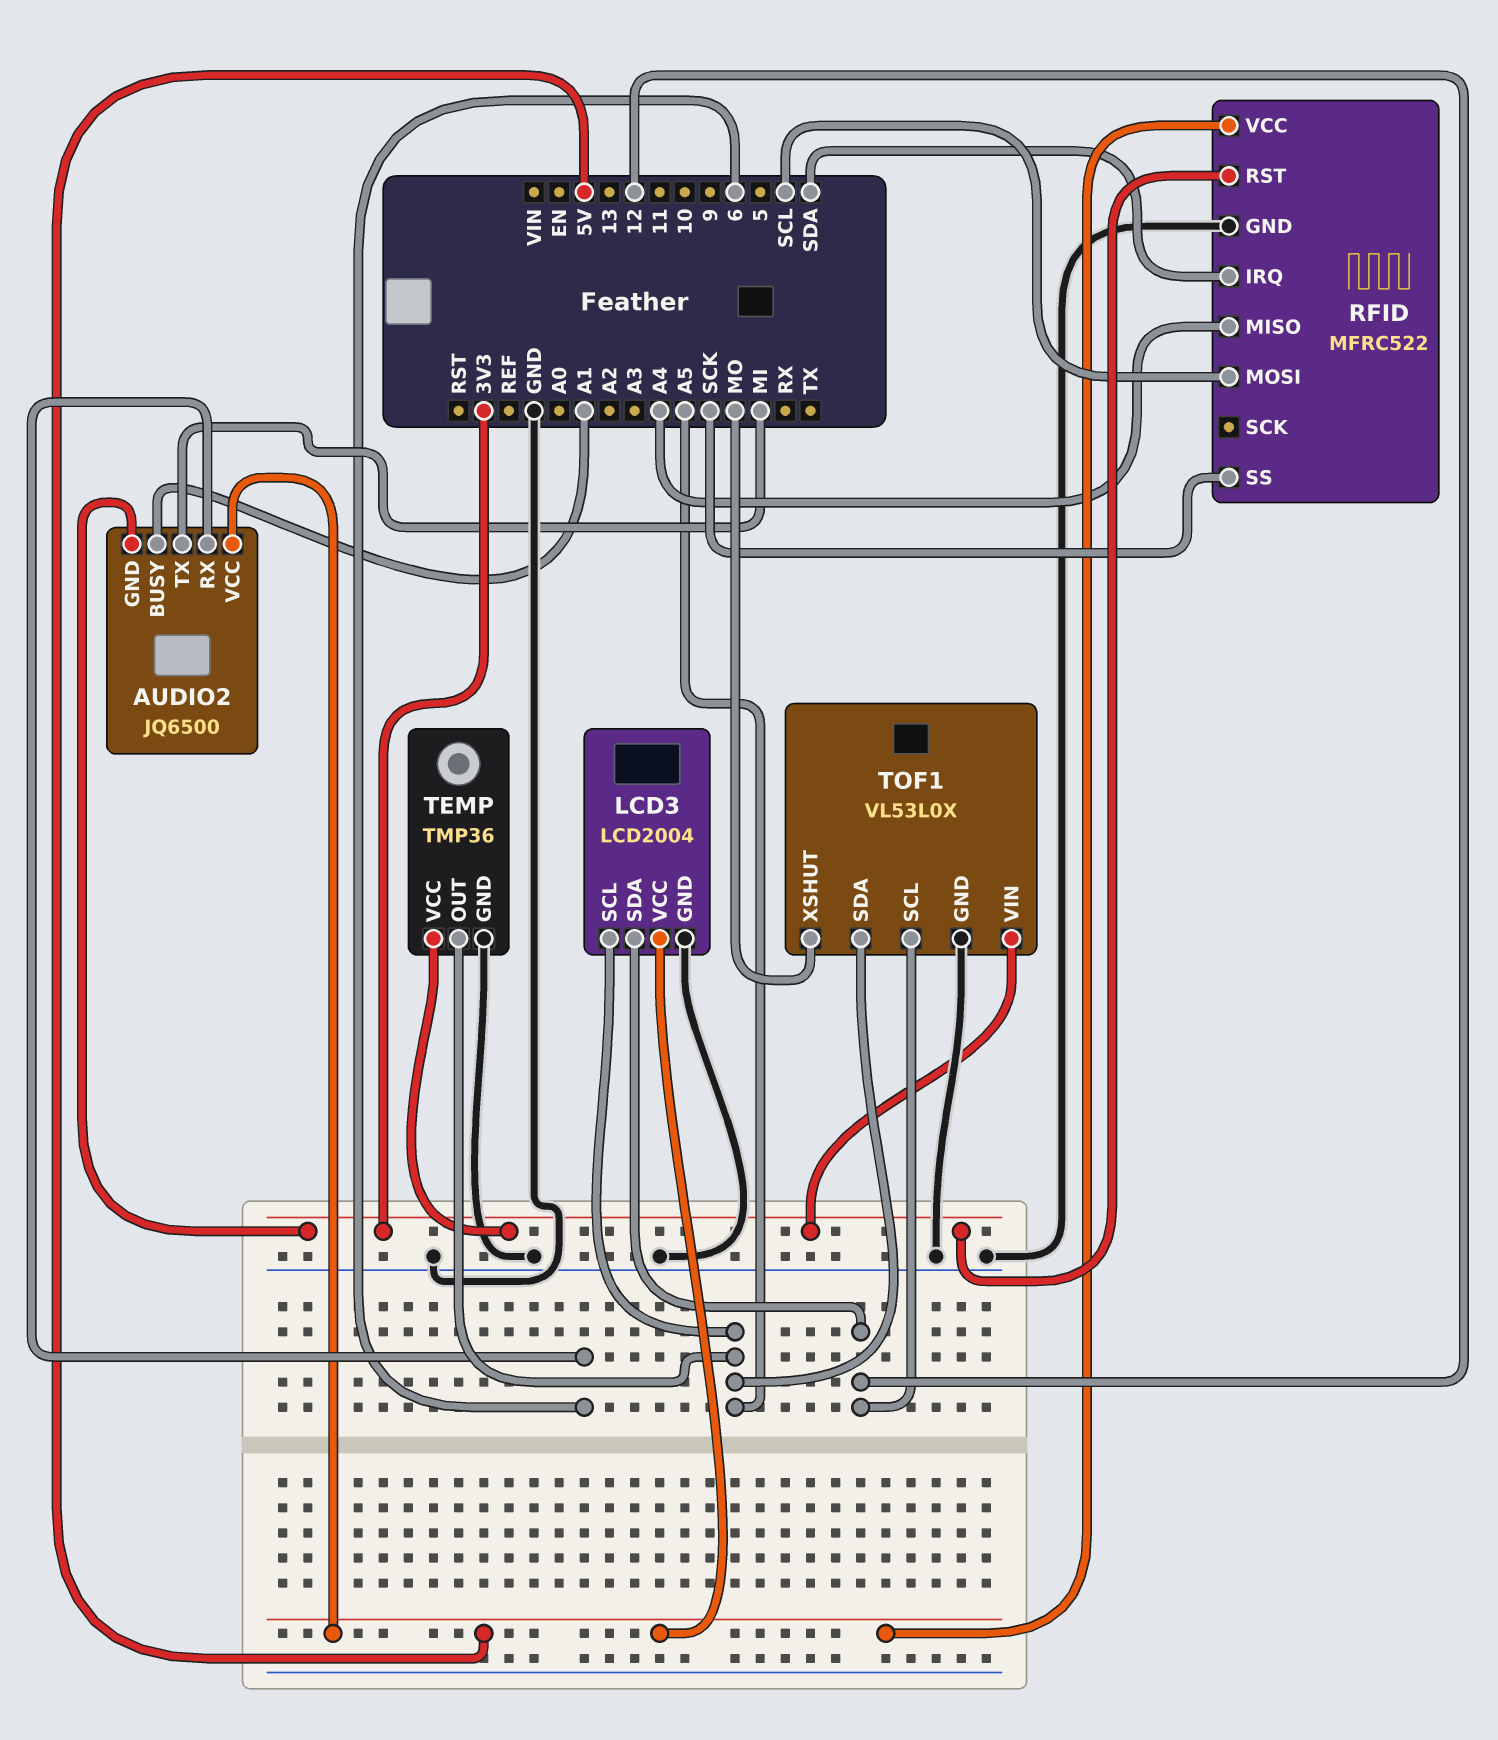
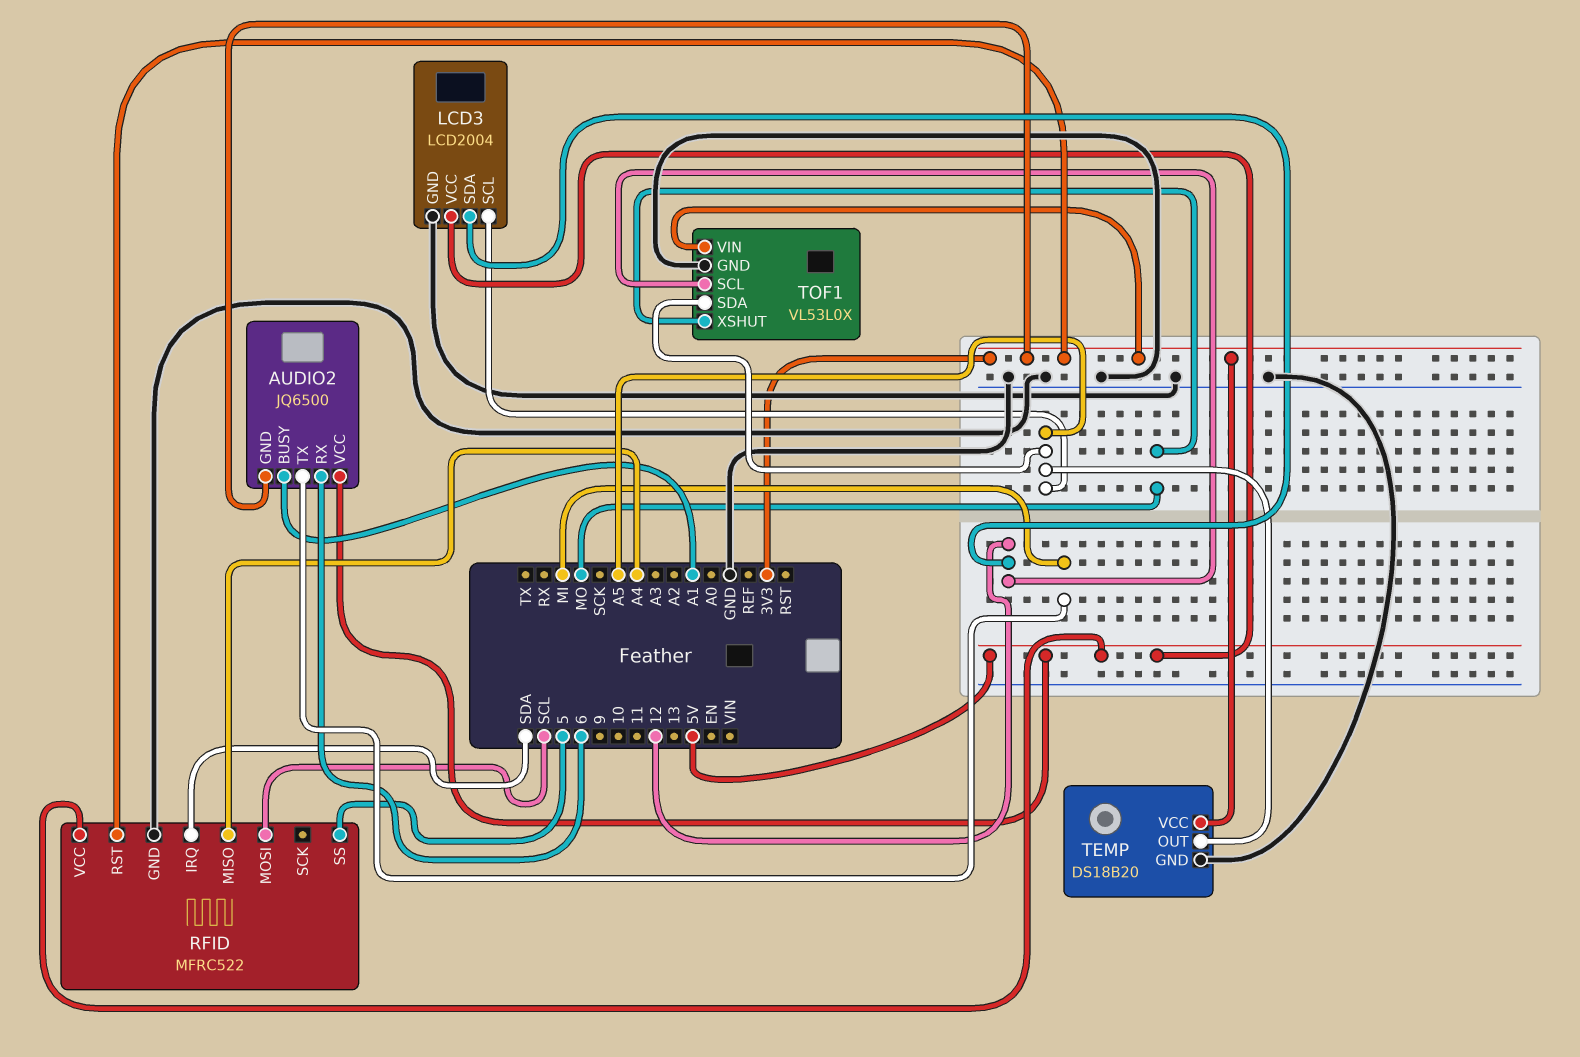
RFID pin SS: SCK -> 5
TEMP: TMP36 -> DS18B20

